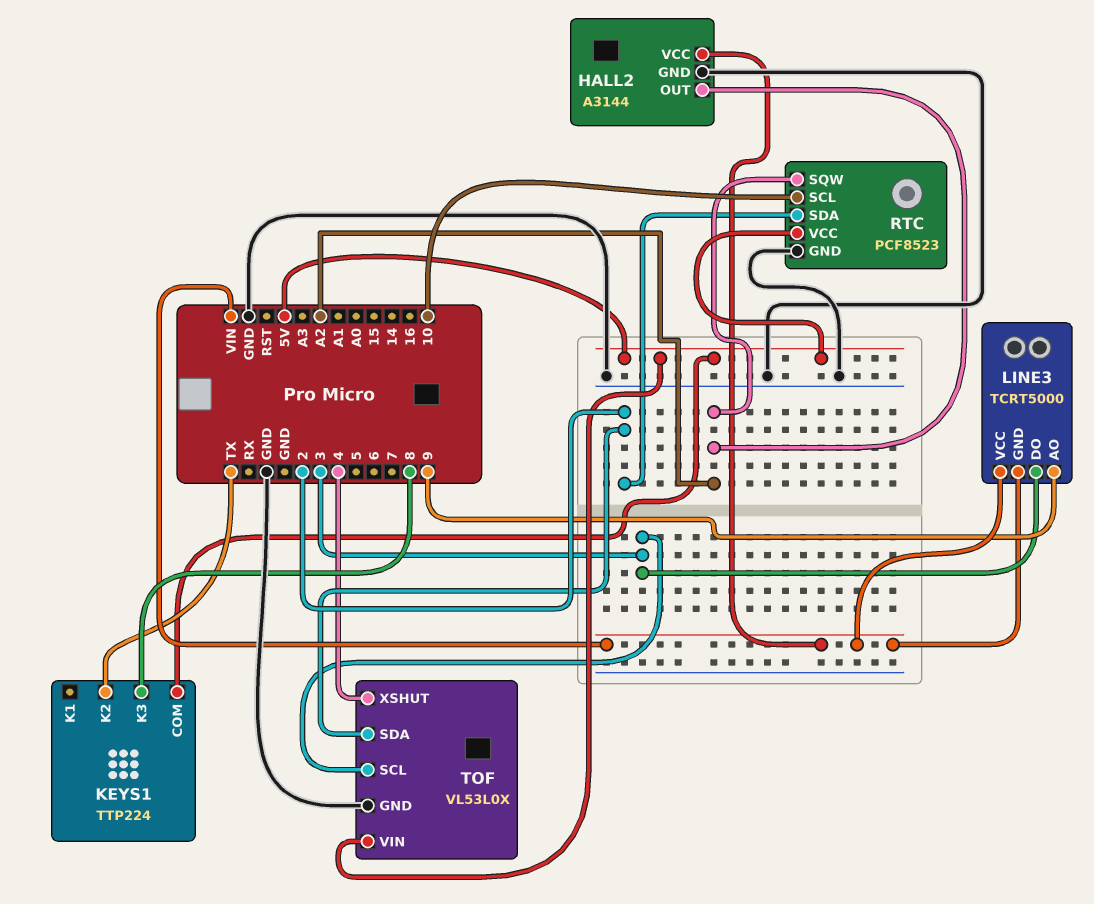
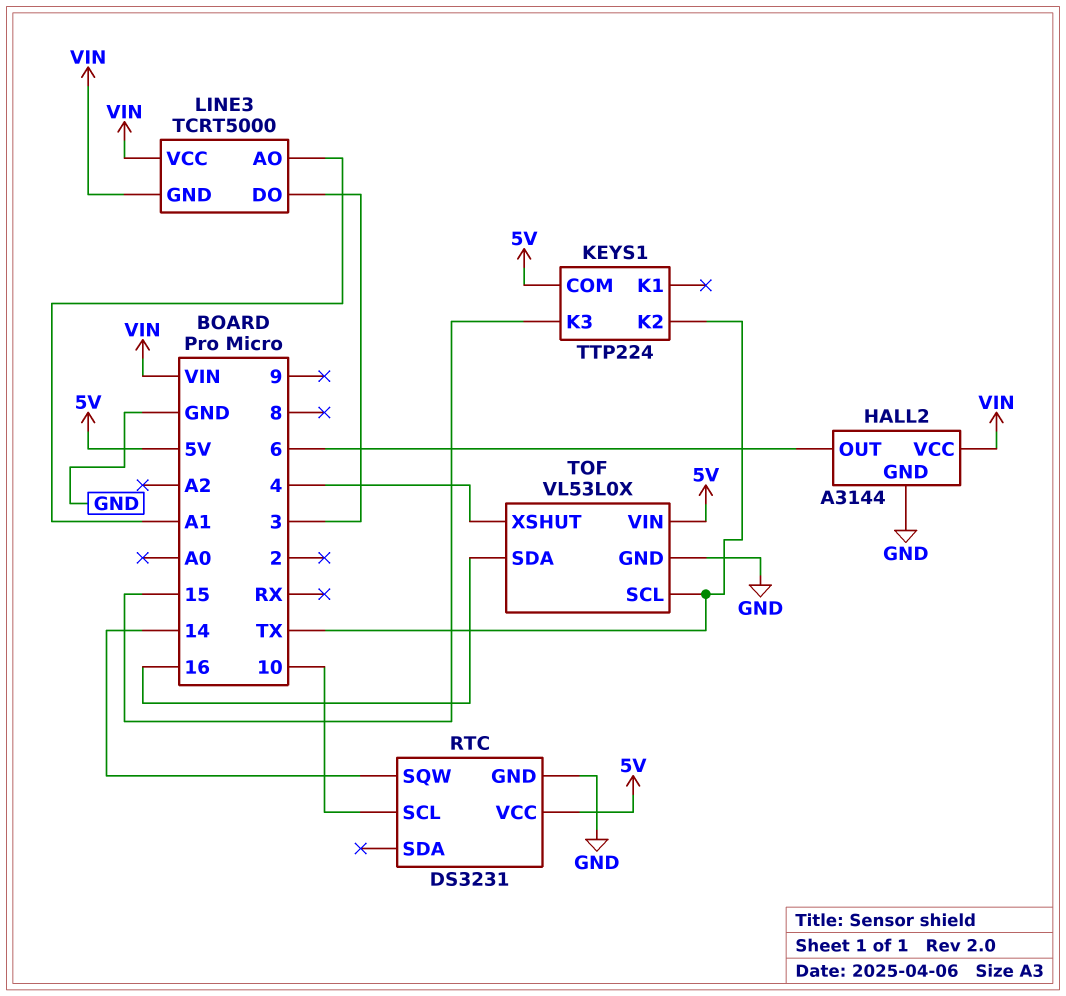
HALL2 pin OUT: A2 -> 6
KEYS1 pin K3: 8 -> 15
LINE3 pin AO: 9 -> A1
RTC: PCF8523 -> DS3231
RTC pin SDA: 2 -> none
RTC pin SQW: A2 -> 14
TOF pin SCL: 3 -> TX
TOF pin SDA: 2 -> 16

